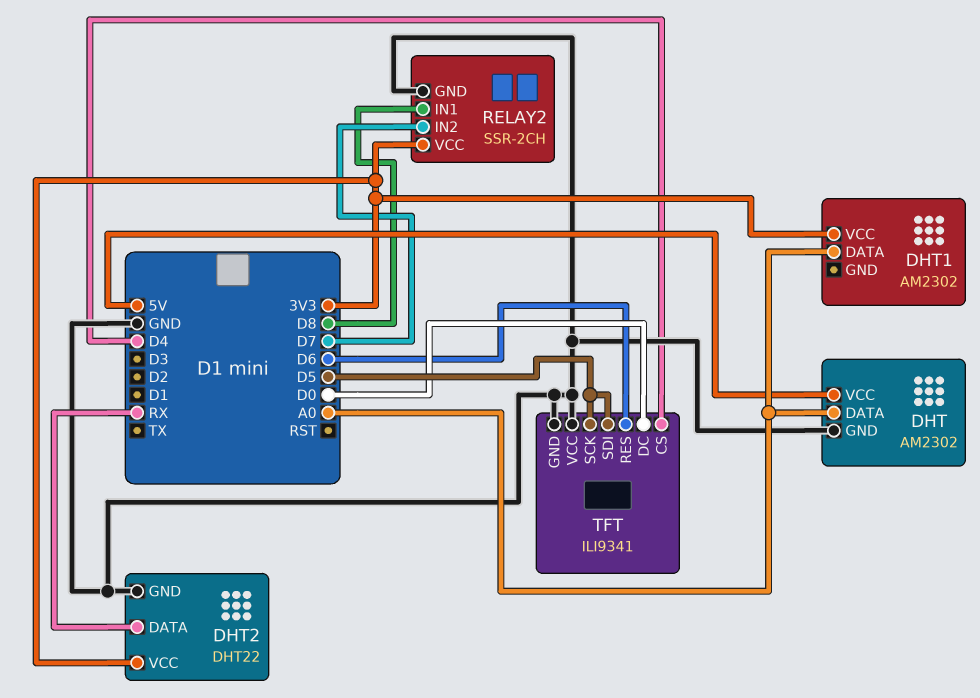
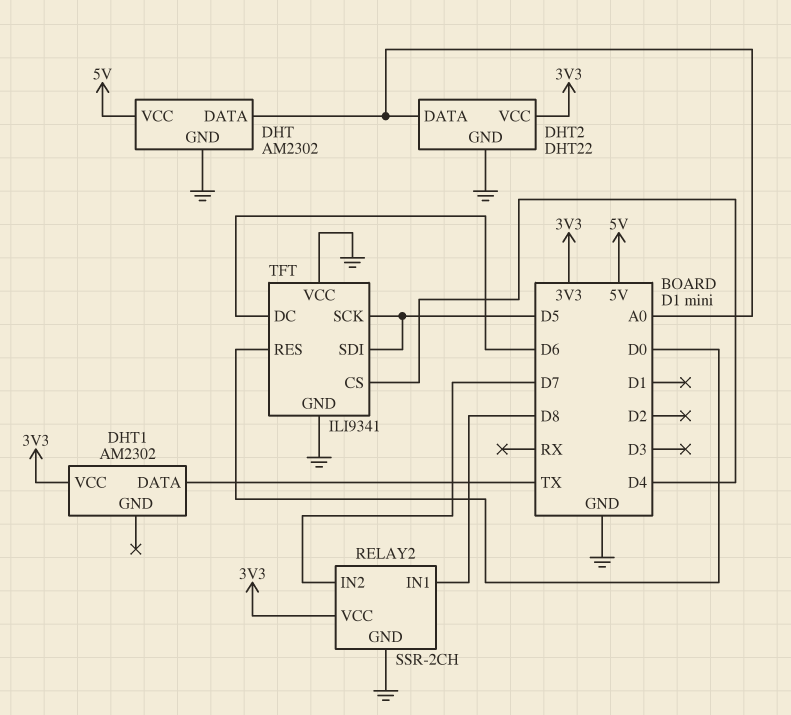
DHT1 pin DATA: A0 -> TX
DHT2 pin DATA: RX -> A0
TFT pin DC: D0 -> D6
TFT pin RES: D6 -> D0

